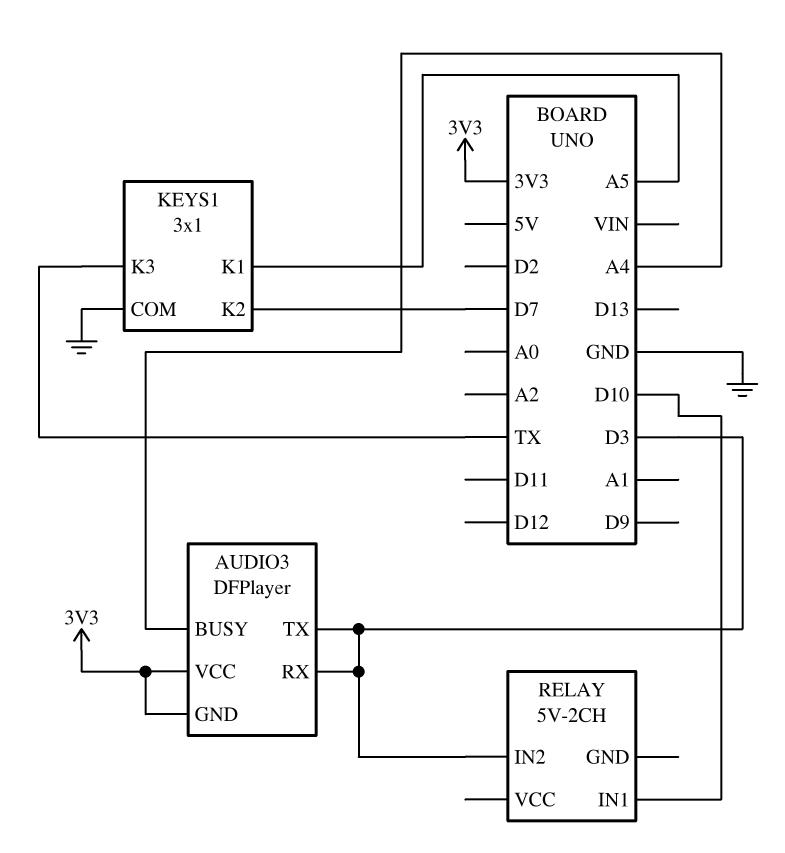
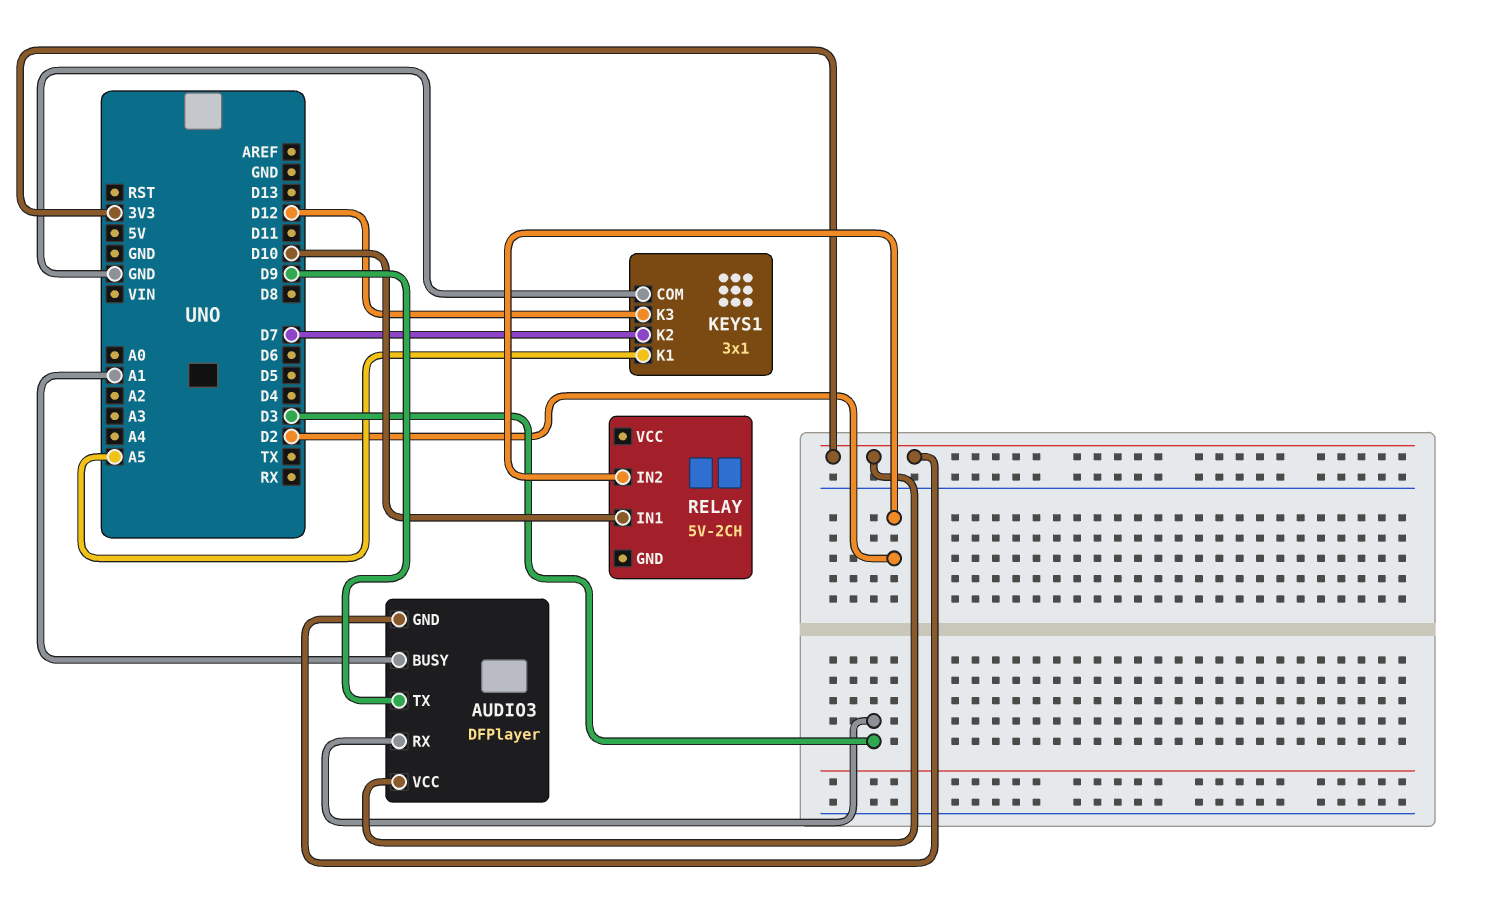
AUDIO3 pin BUSY: A4 -> A1
AUDIO3 pin TX: D3 -> D9
KEYS1 pin K3: TX -> D12
RELAY pin IN2: D3 -> D2

